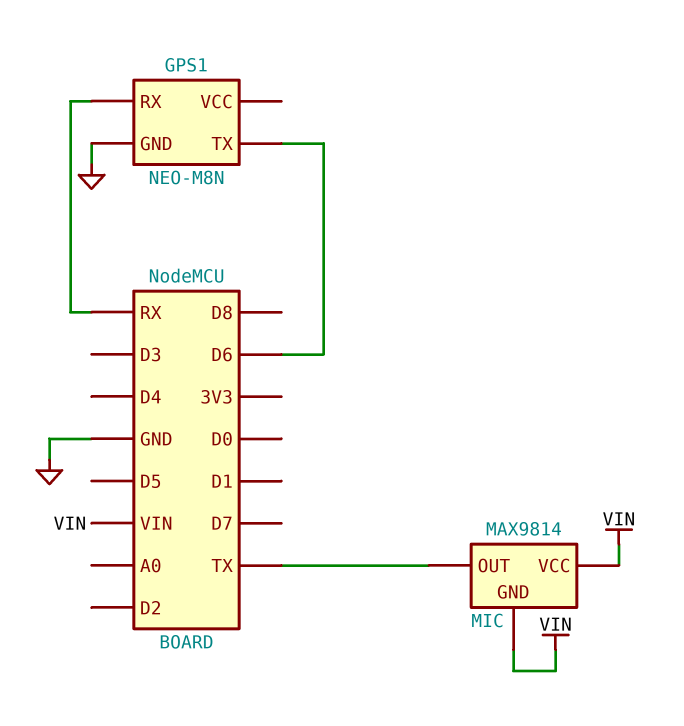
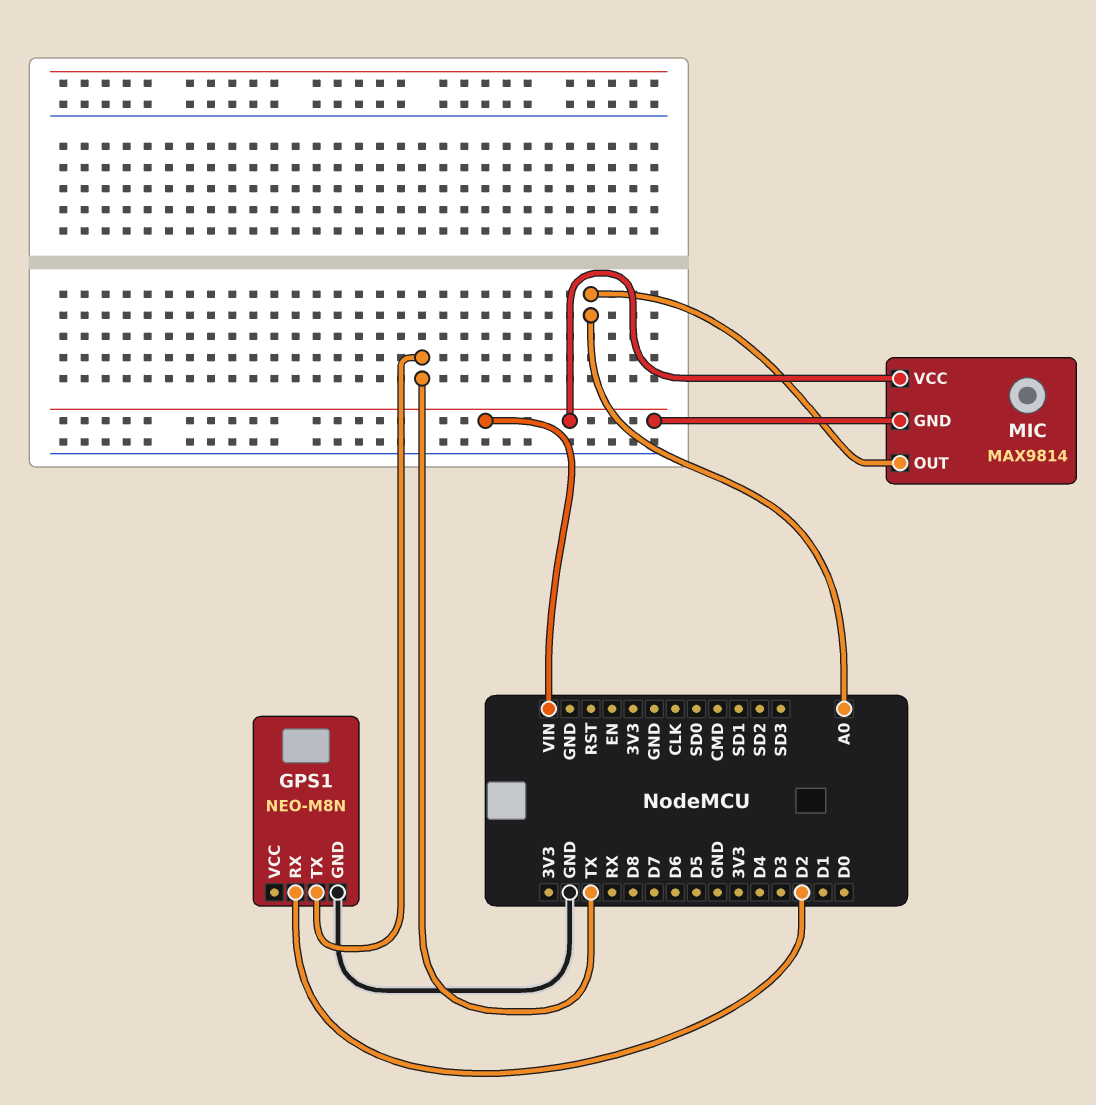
GPS1 pin RX: RX -> D2
GPS1 pin TX: D6 -> TX
MIC pin OUT: TX -> A0

